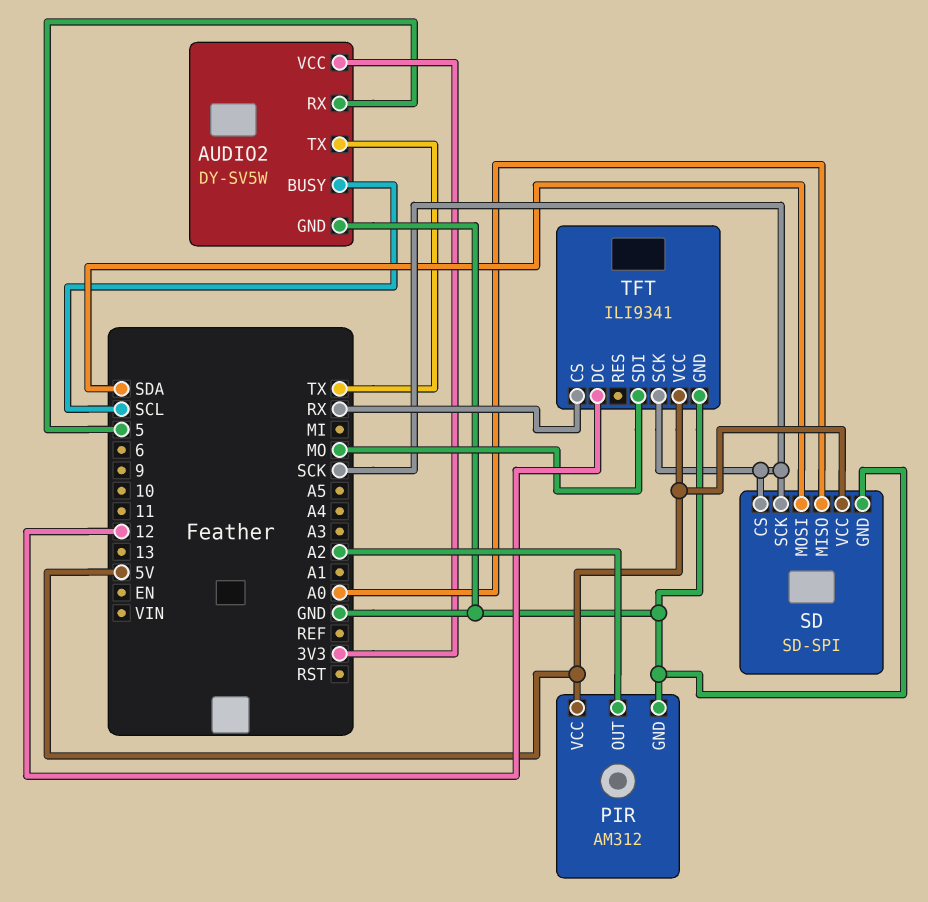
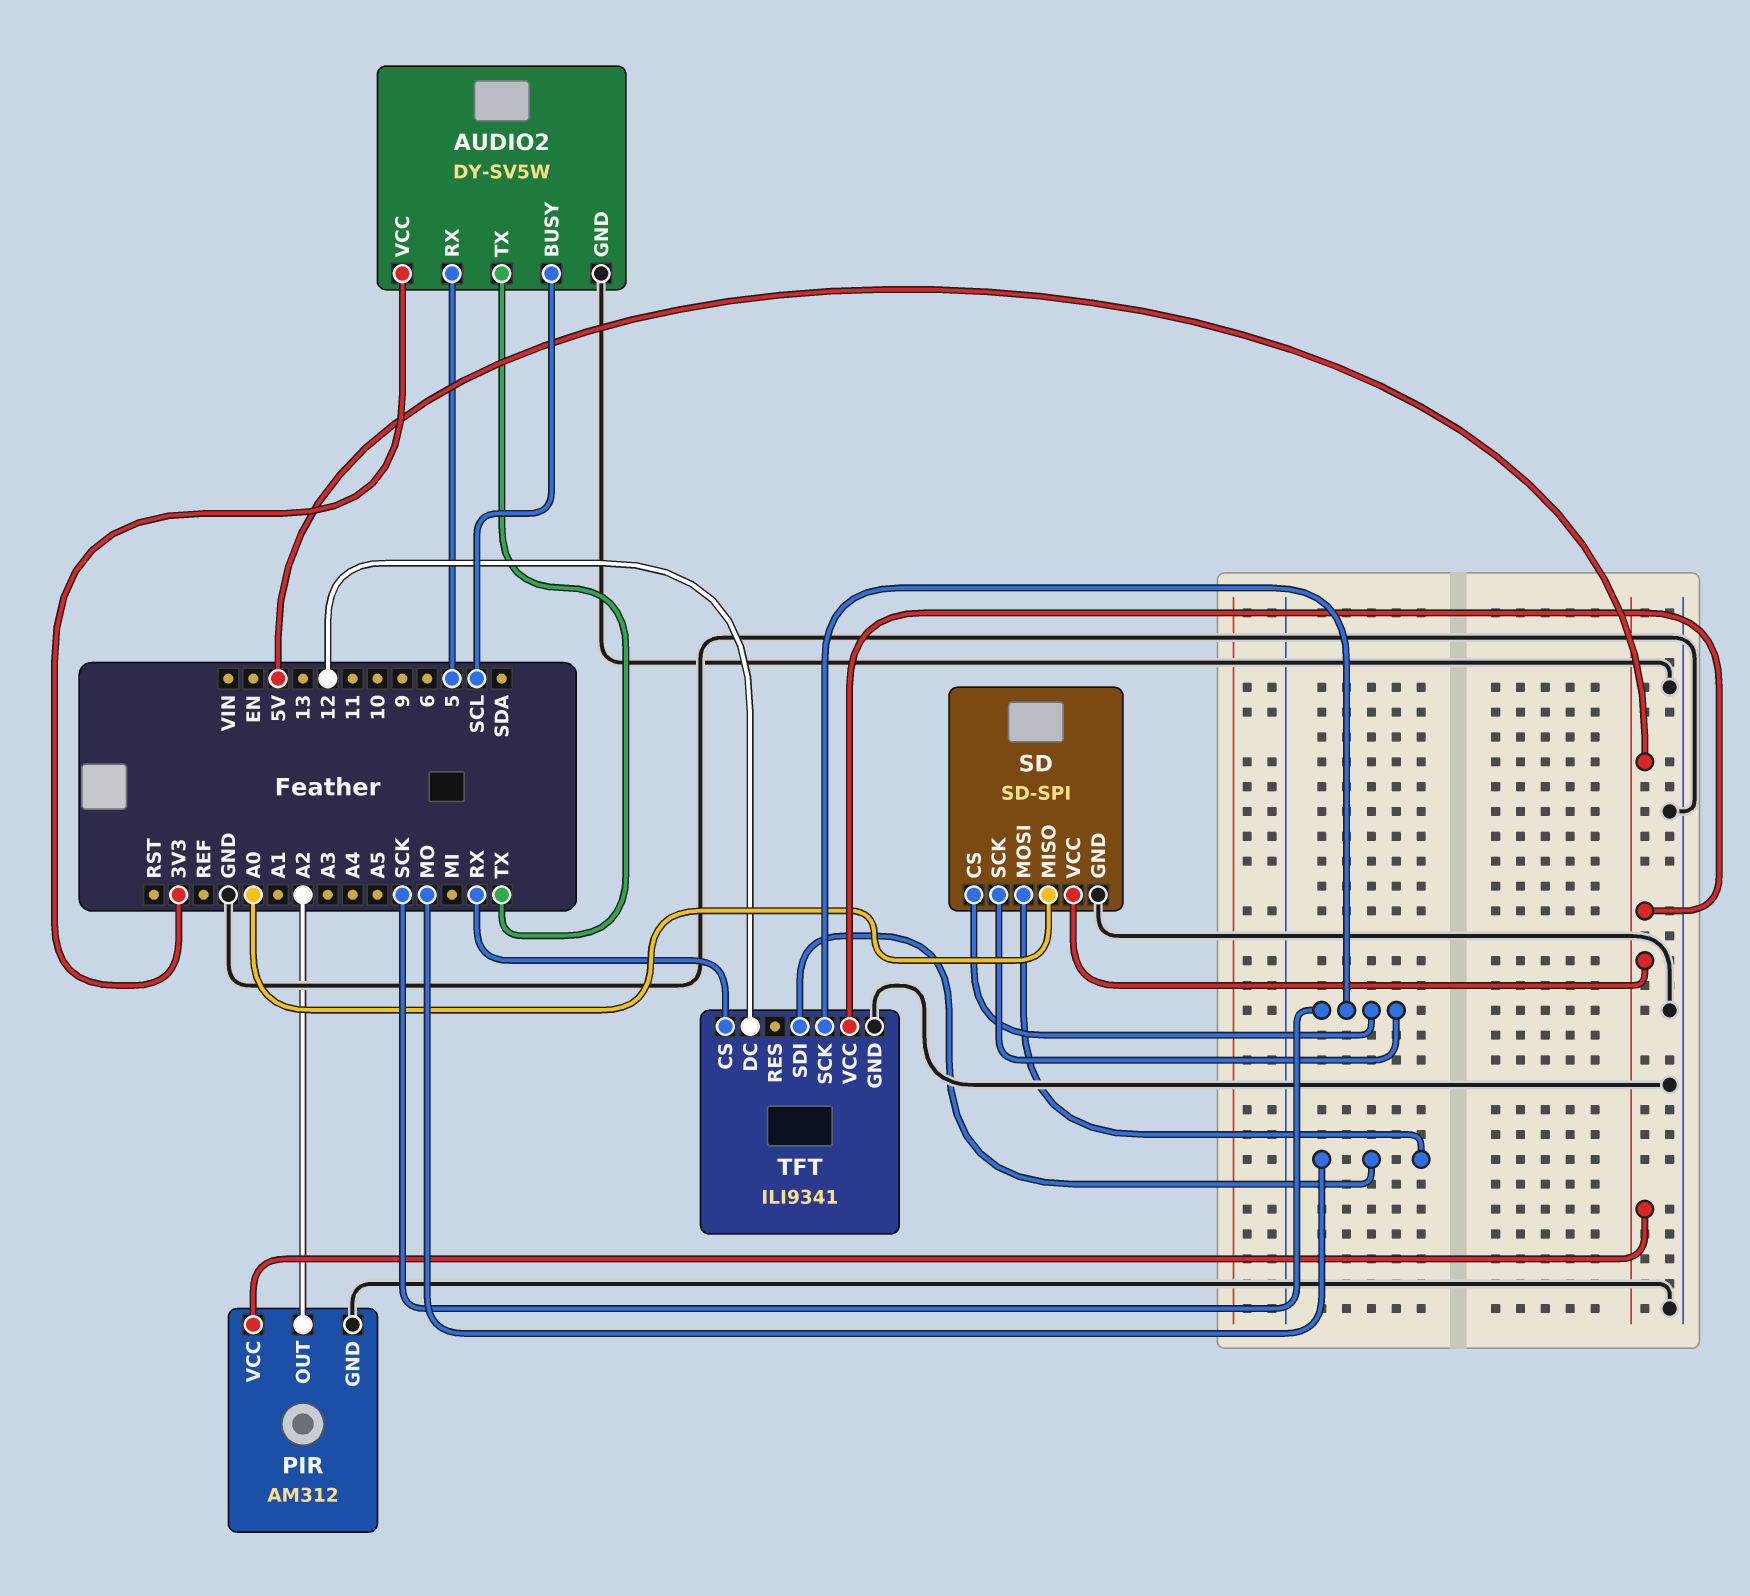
SD pin MOSI: SDA -> MO

